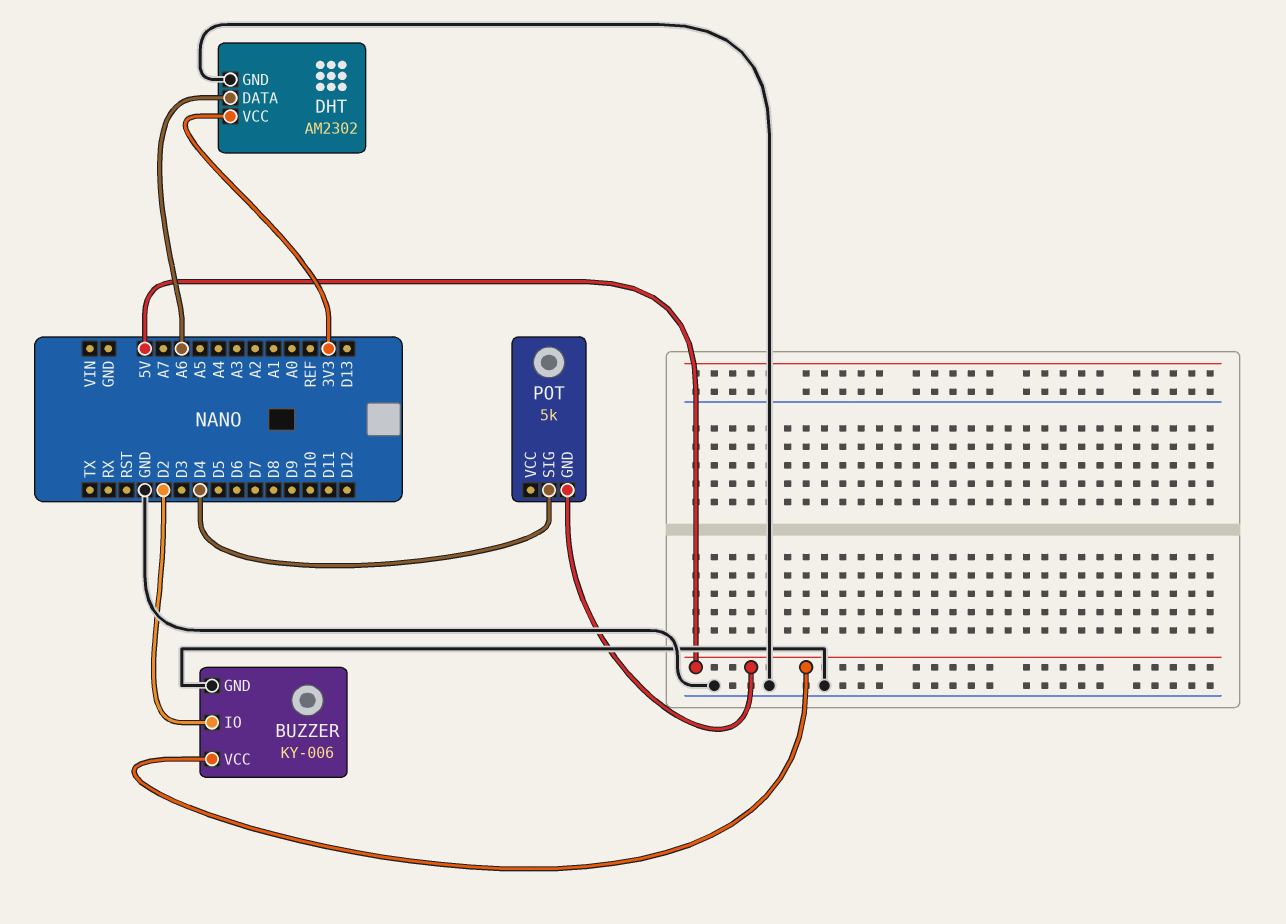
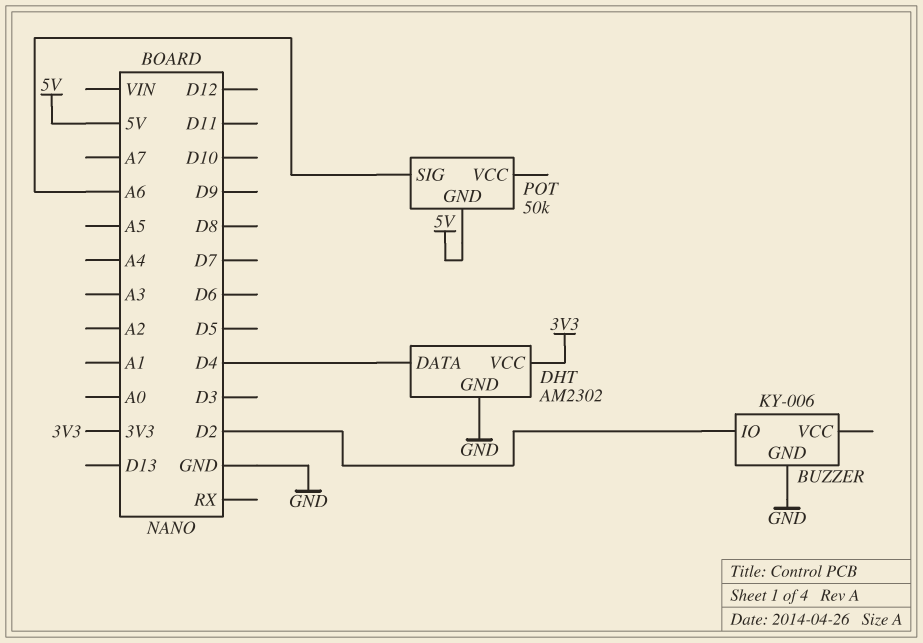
BUZZER pin VCC: 5V -> none
DHT pin DATA: A6 -> D4
POT: 5k -> 50k
POT pin SIG: D4 -> A6

